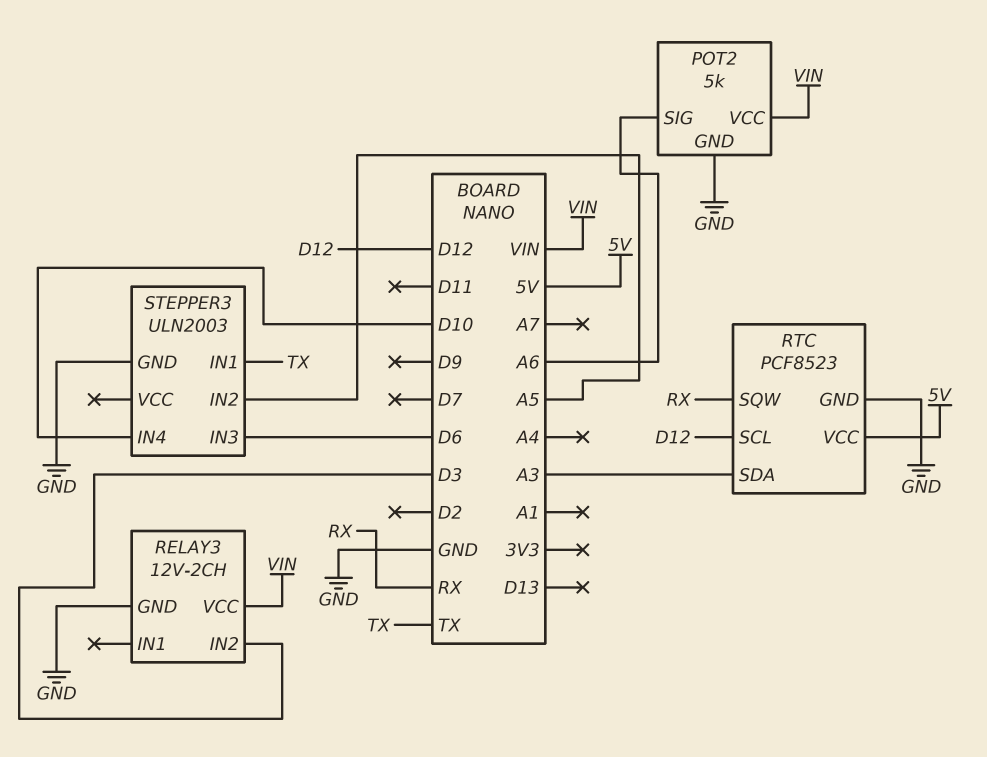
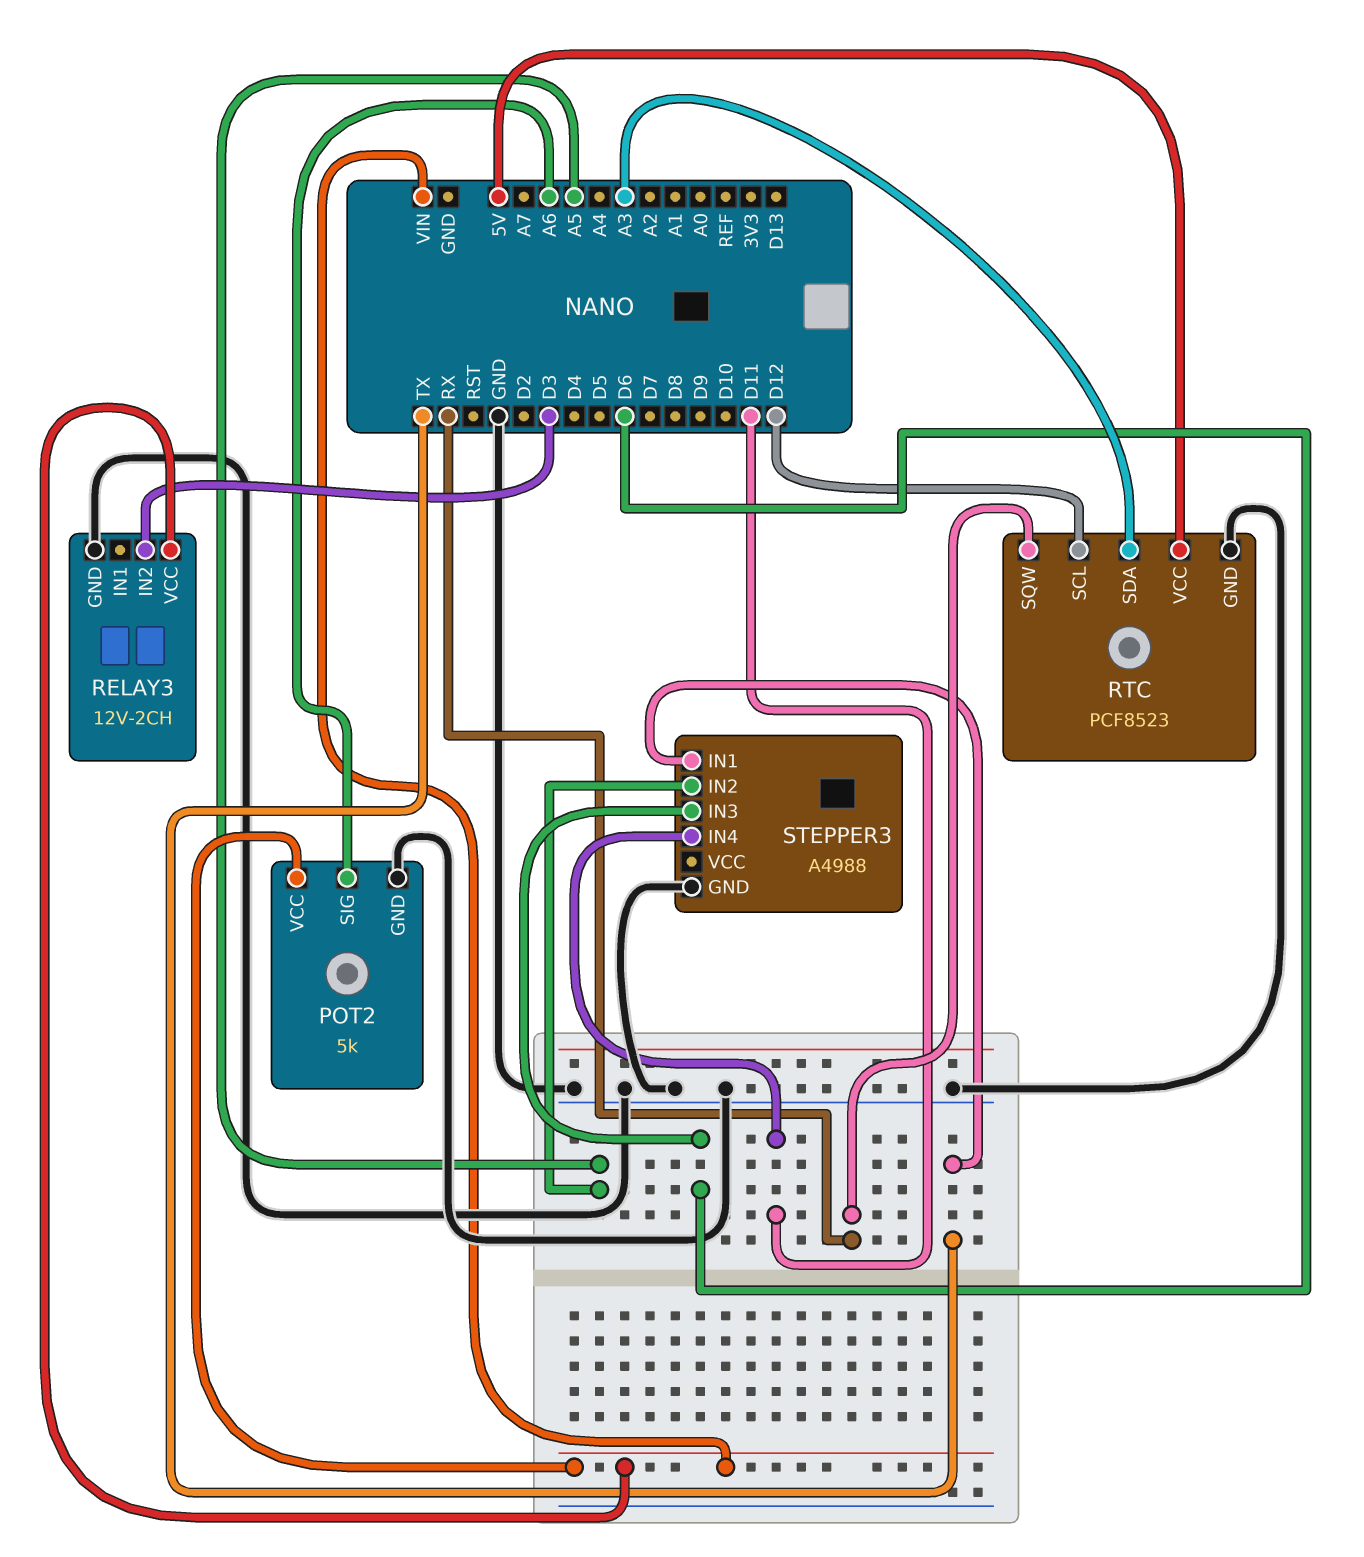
STEPPER3: ULN2003 -> A4988
STEPPER3 pin IN4: D10 -> D11

